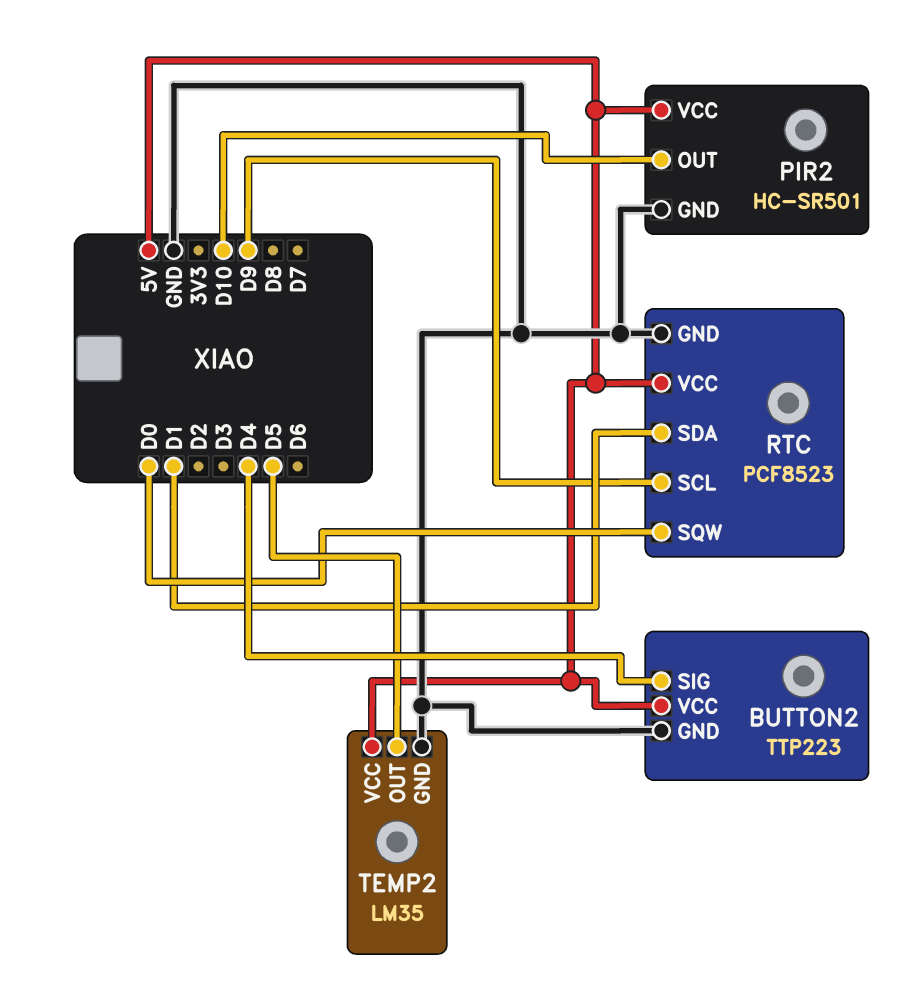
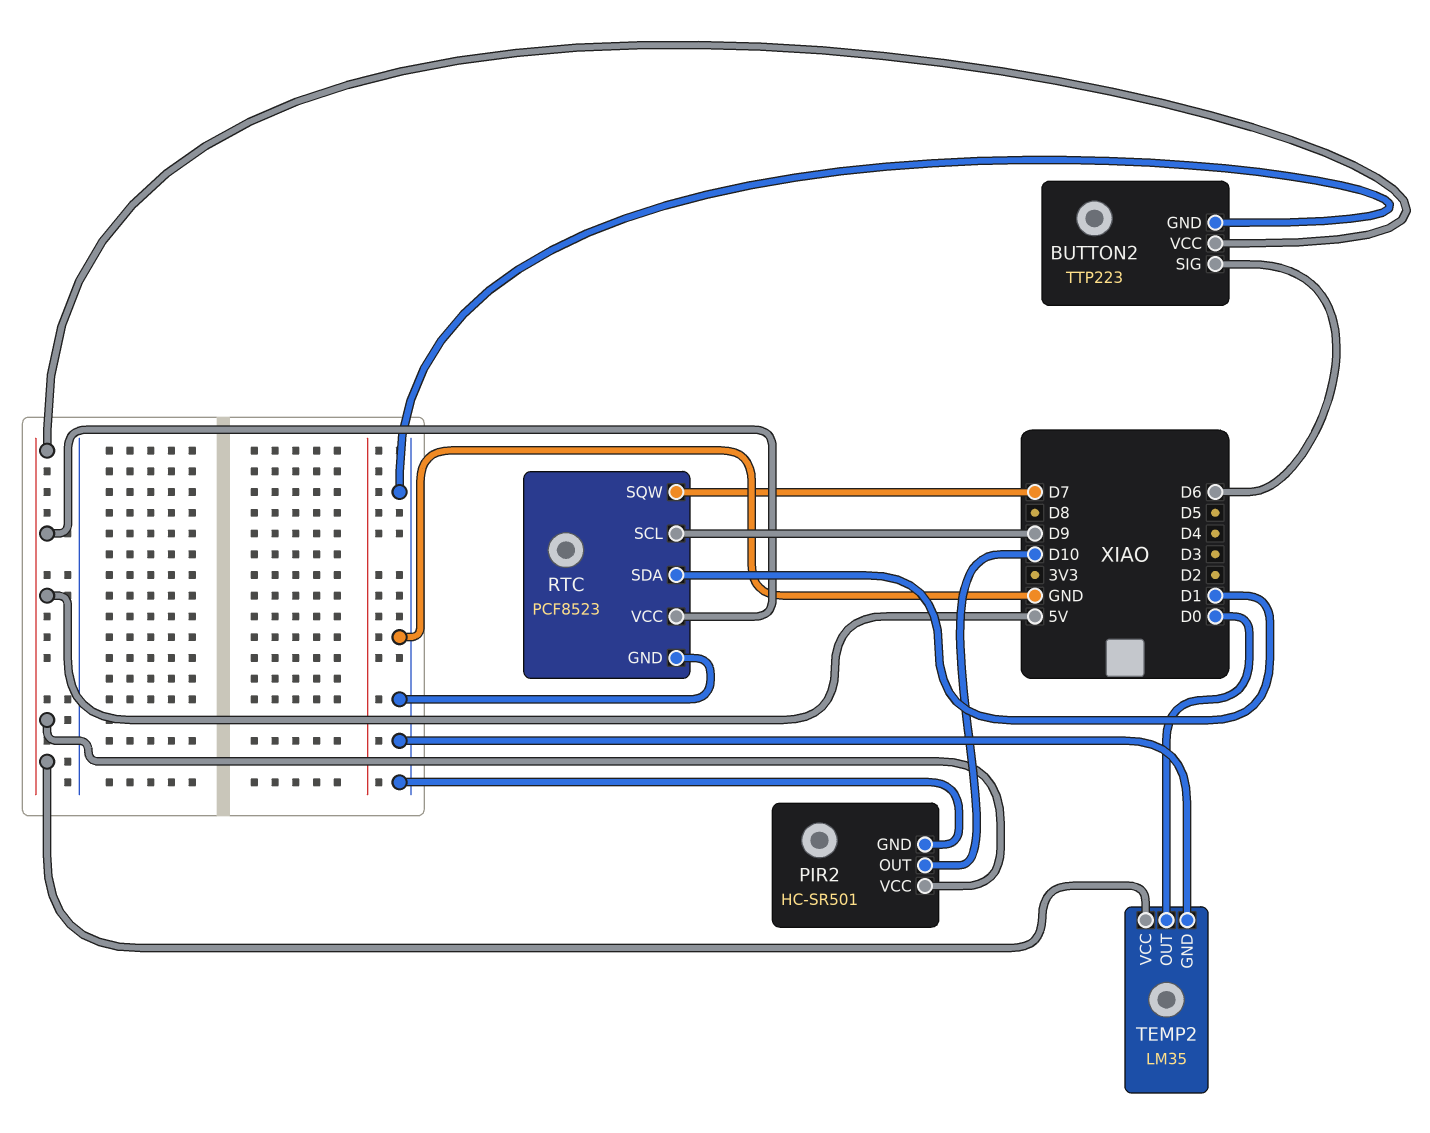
BUTTON2 pin SIG: D4 -> D6
RTC pin SQW: D0 -> D7
TEMP2 pin OUT: D5 -> D0

